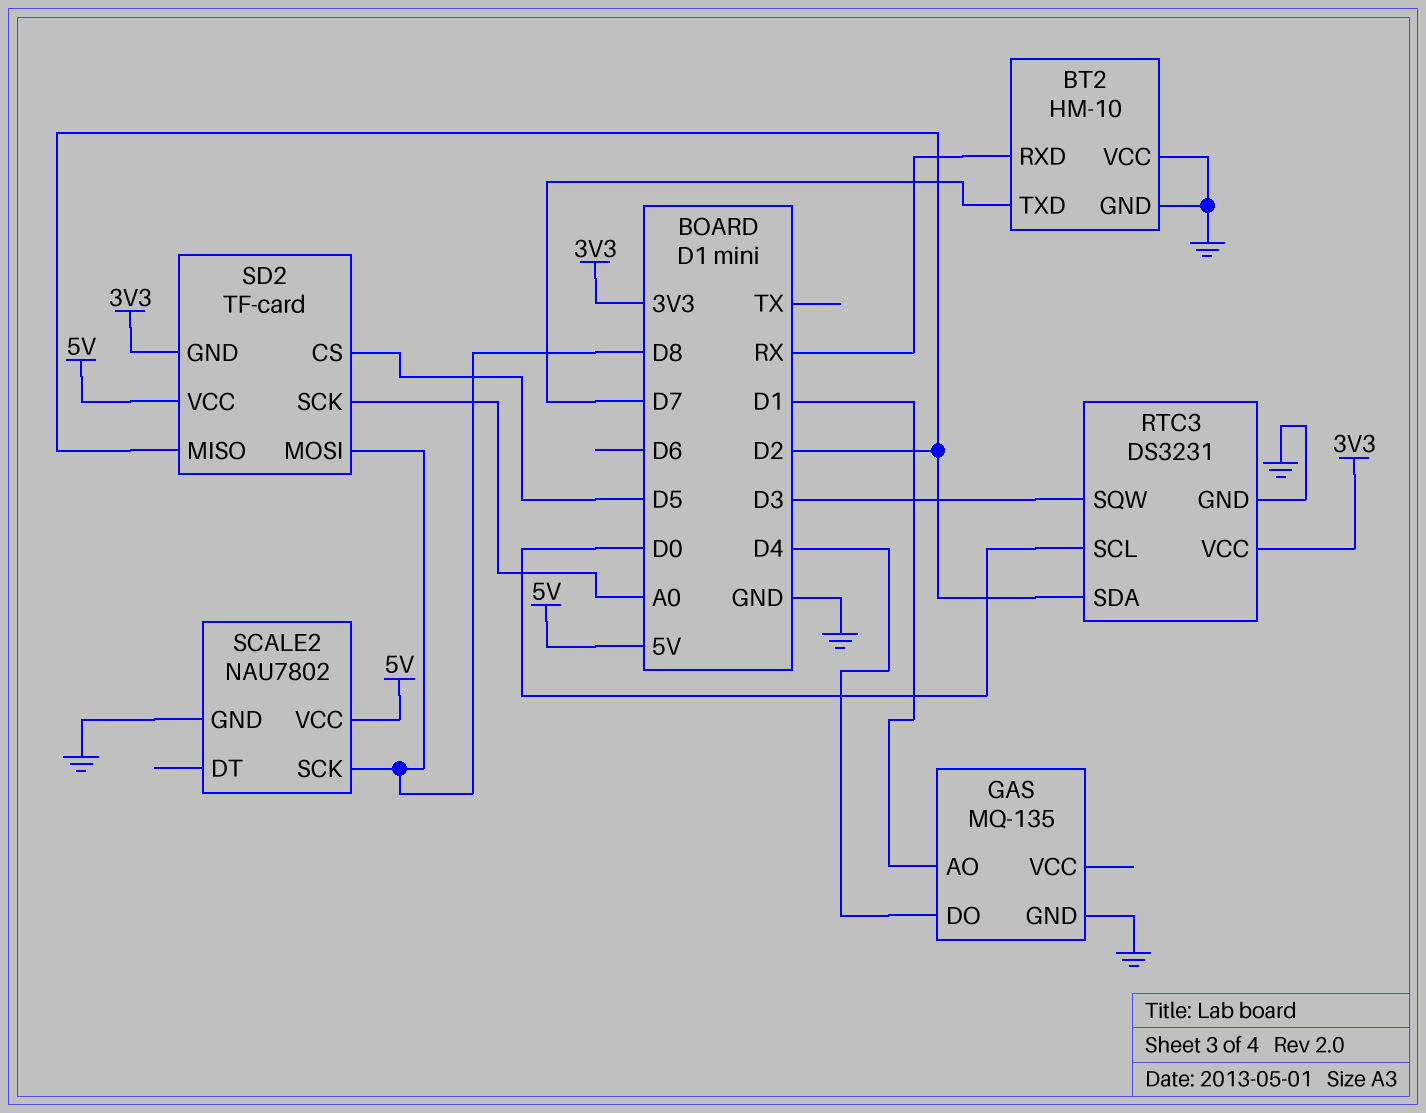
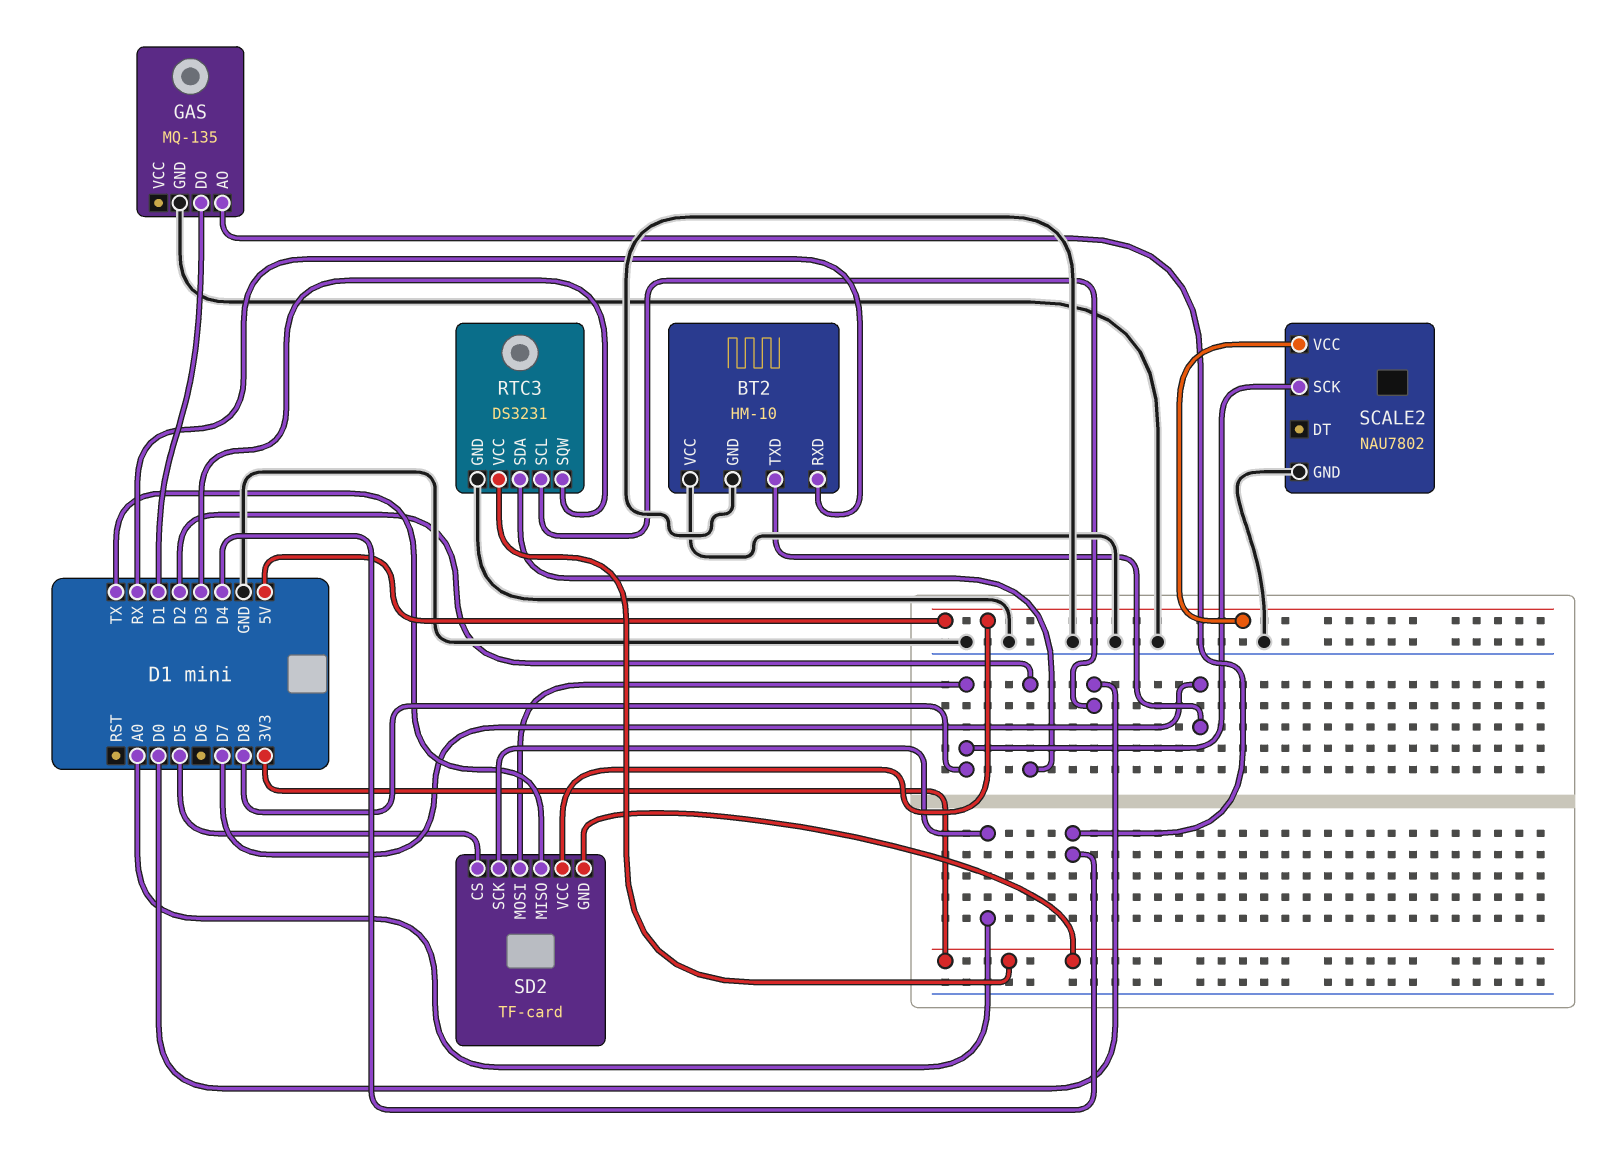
GAS pin AO: D1 -> D4
GAS pin DO: D4 -> D1
SD2 pin MISO: D2 -> TX

